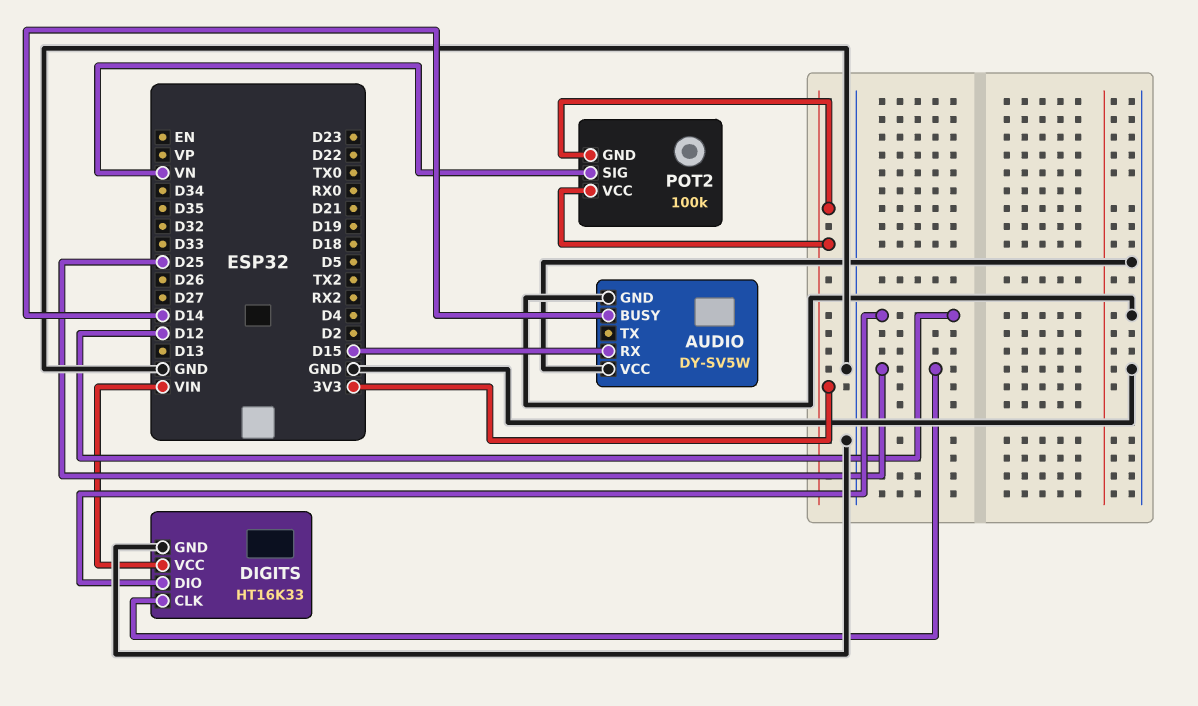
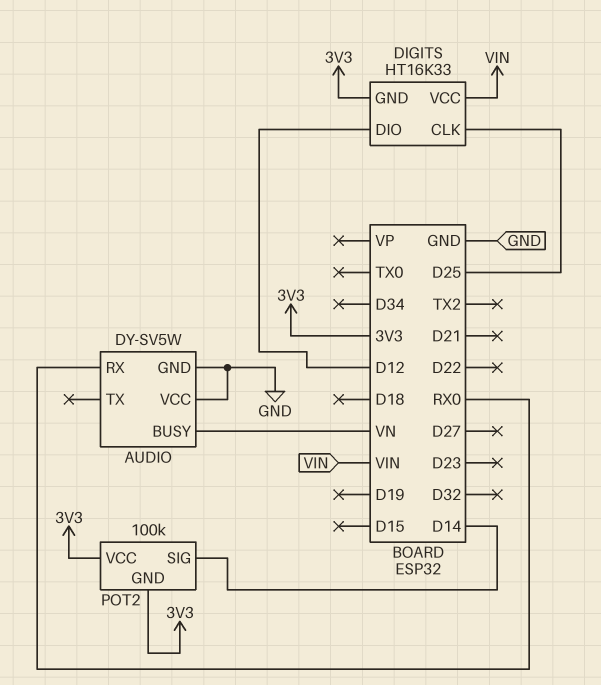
AUDIO pin BUSY: D14 -> VN
AUDIO pin RX: D15 -> RX0
DIGITS pin GND: GND -> 3V3
POT2 pin SIG: VN -> D14

